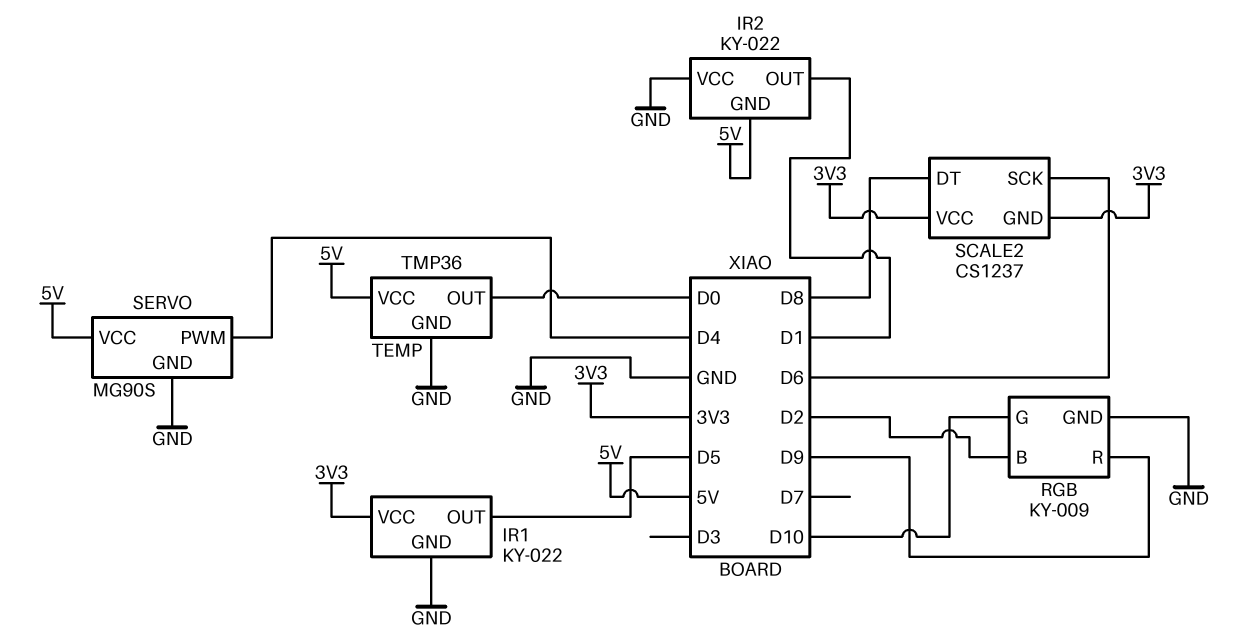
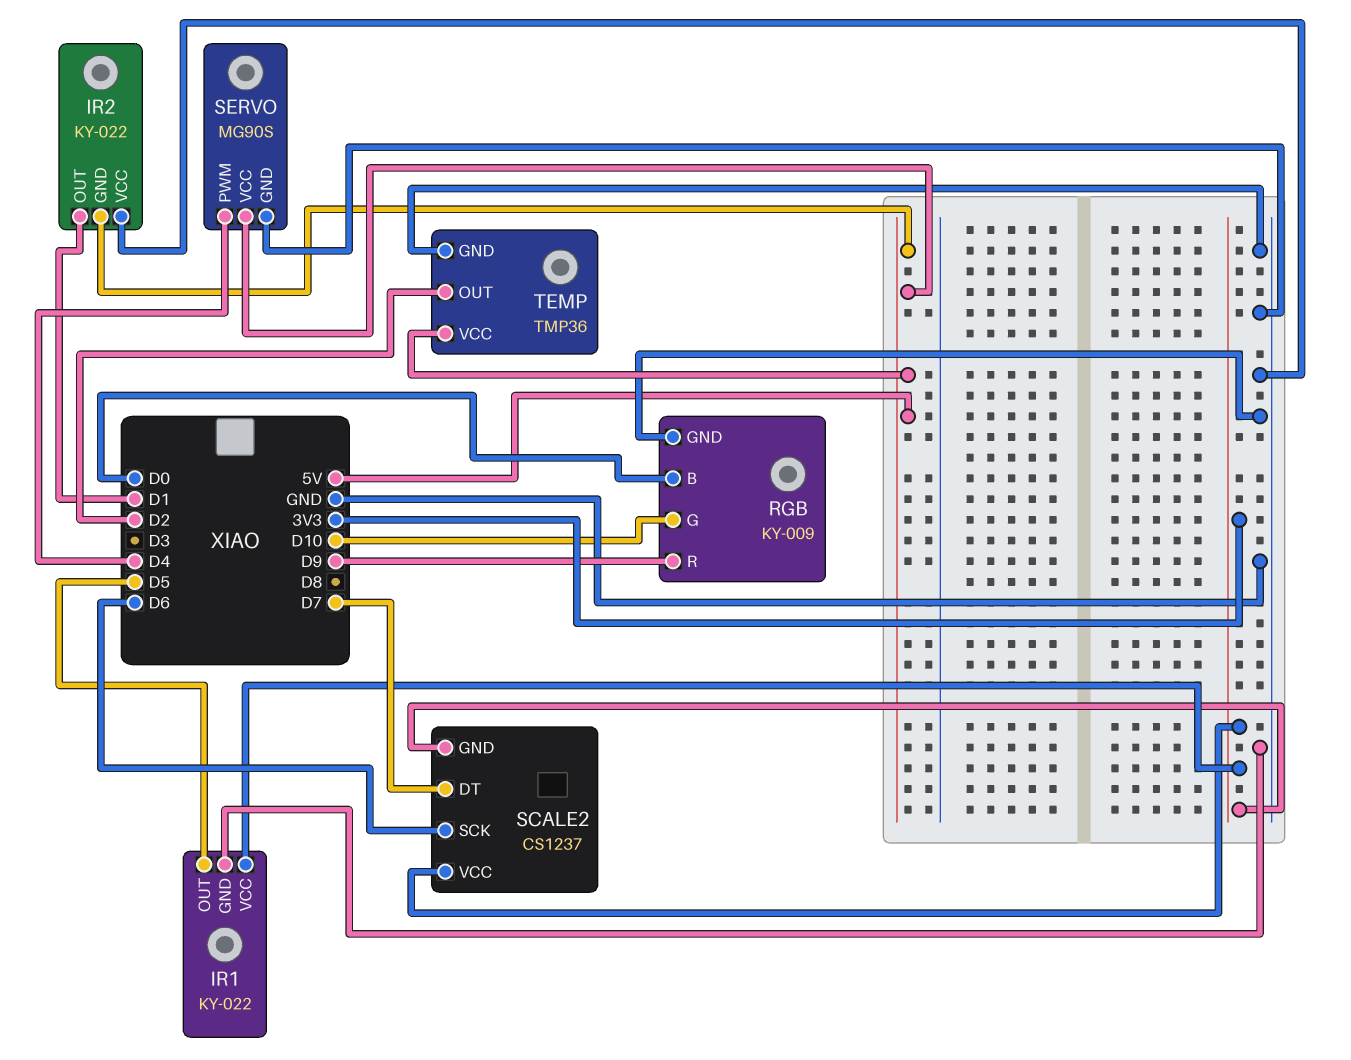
RGB pin B: D2 -> D0
SCALE2 pin DT: D8 -> D7
TEMP pin OUT: D0 -> D2

